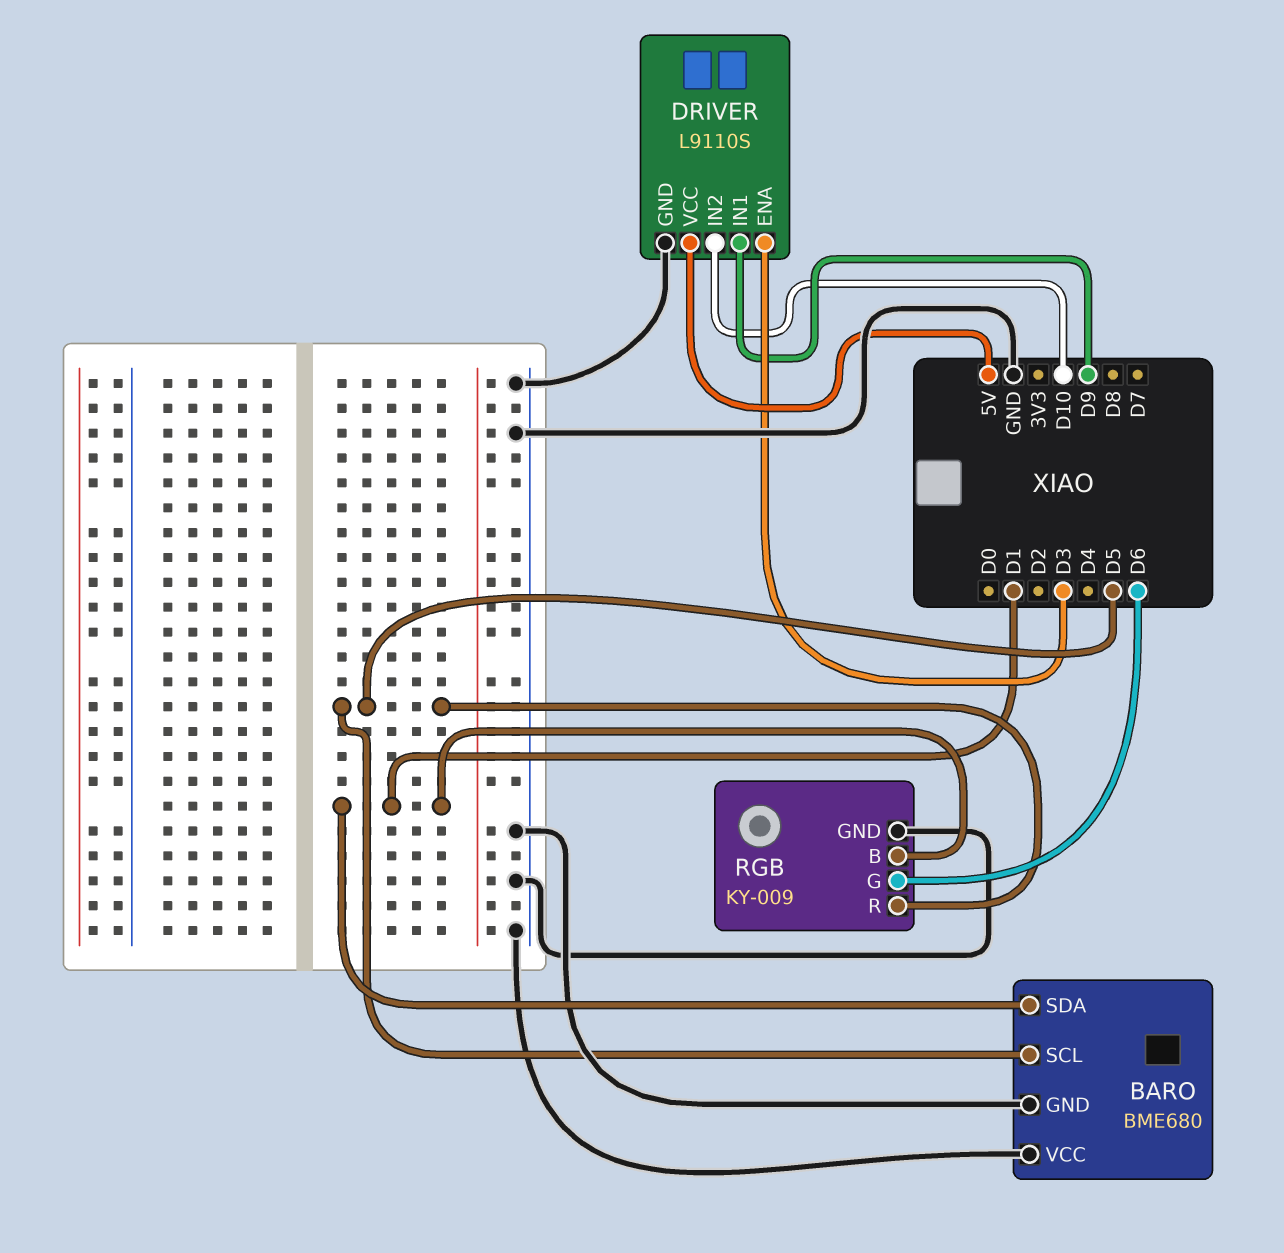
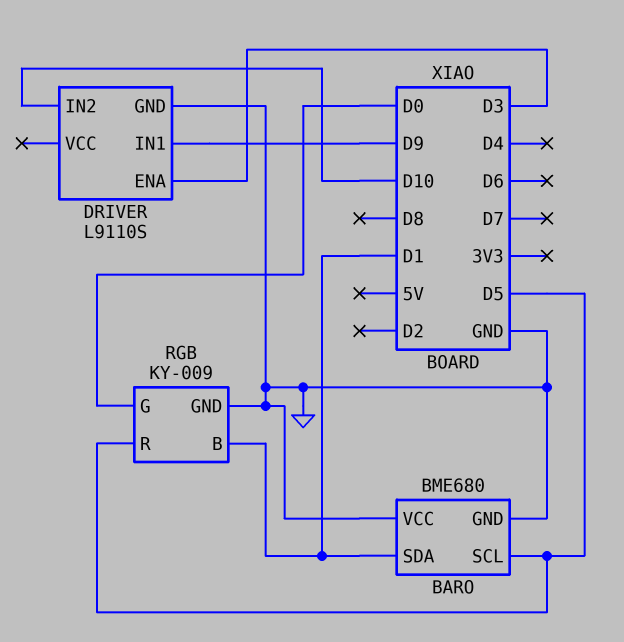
DRIVER pin VCC: 5V -> none
RGB pin G: D6 -> D0

